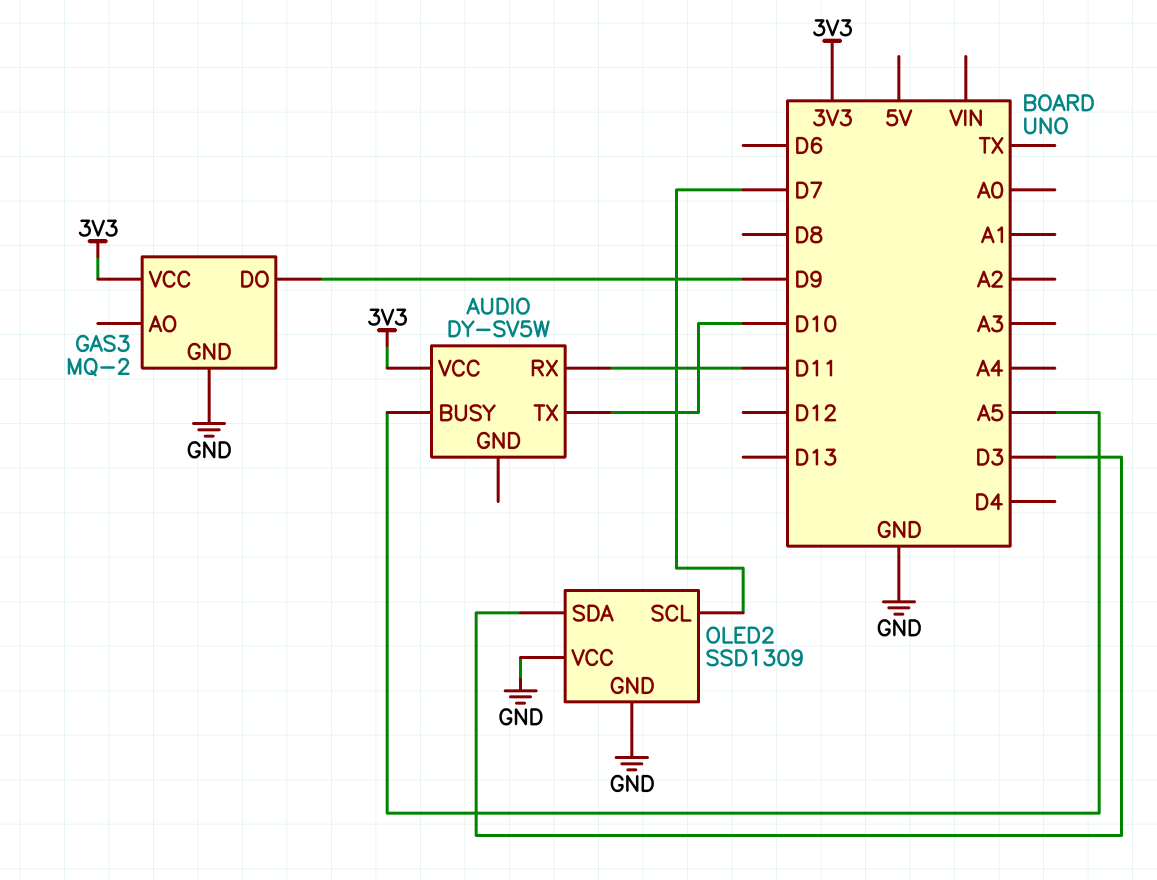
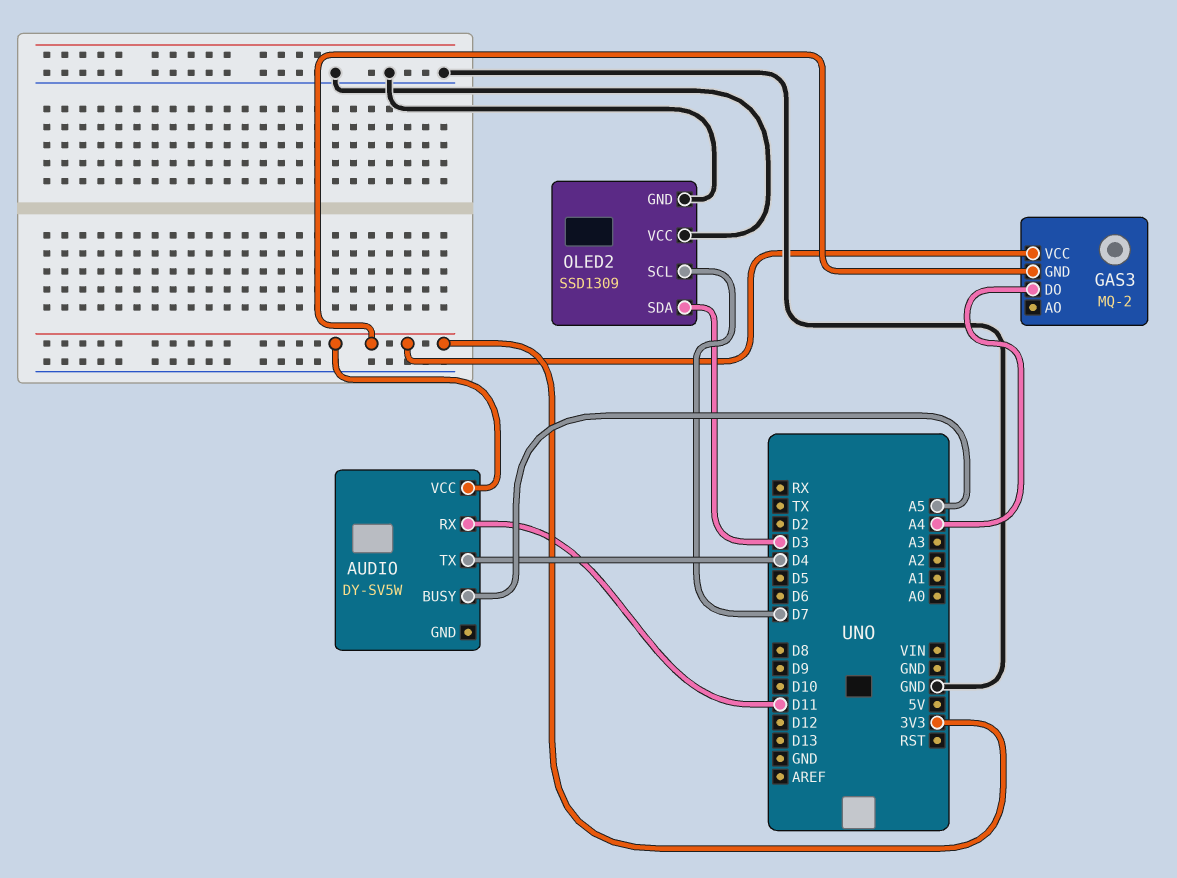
AUDIO pin TX: D10 -> D4
GAS3 pin DO: D9 -> A4
GAS3 pin GND: GND -> 3V3

